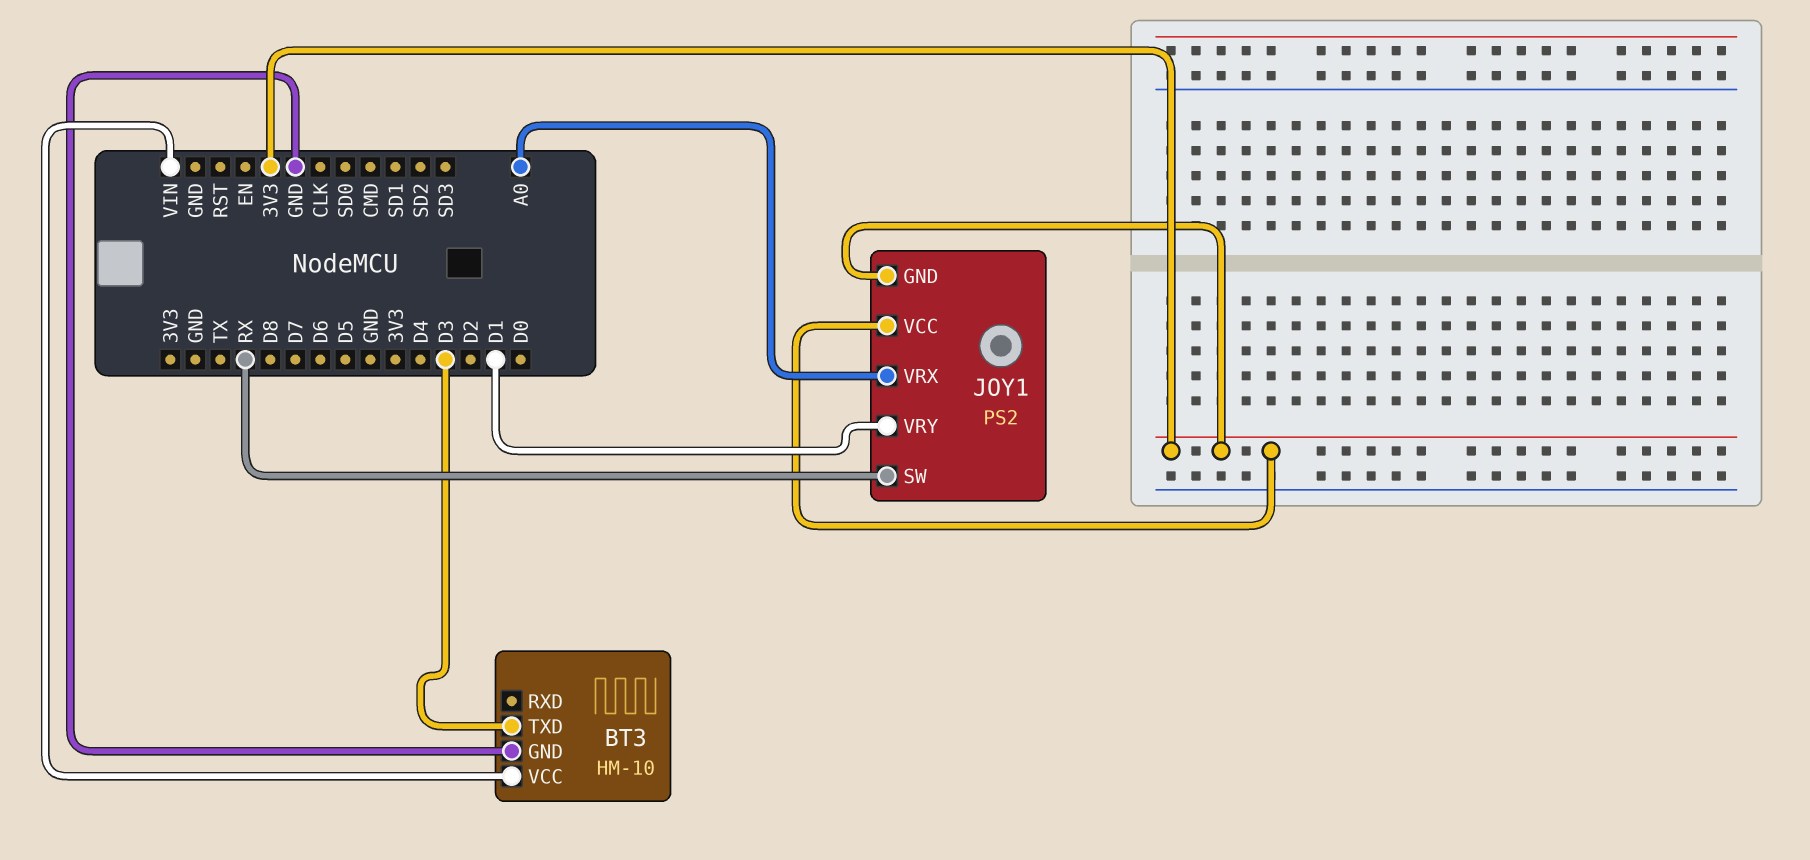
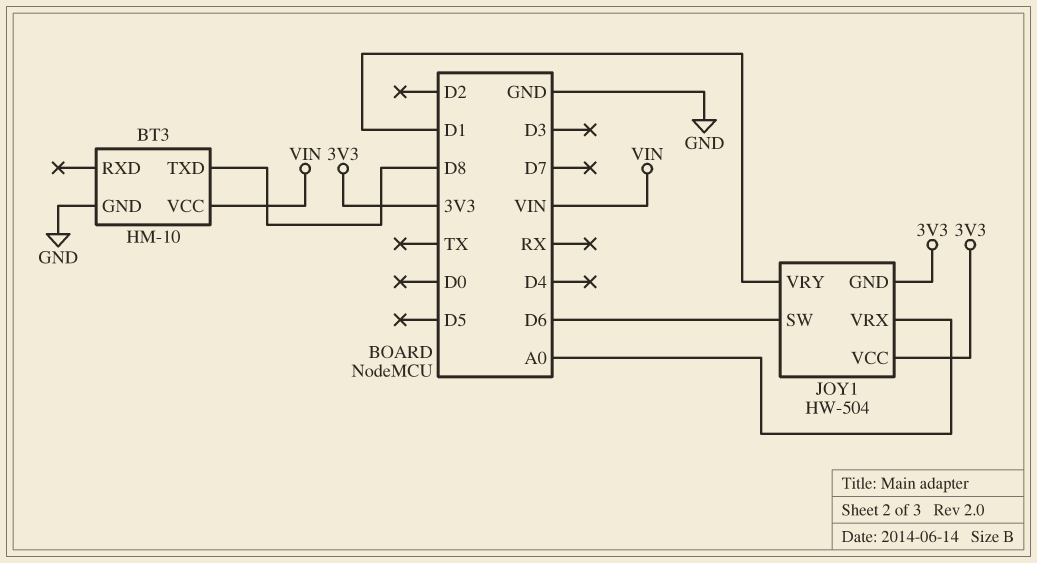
BT3 pin TXD: D3 -> D8
JOY1: PS2 -> HW-504
JOY1 pin SW: RX -> D6

